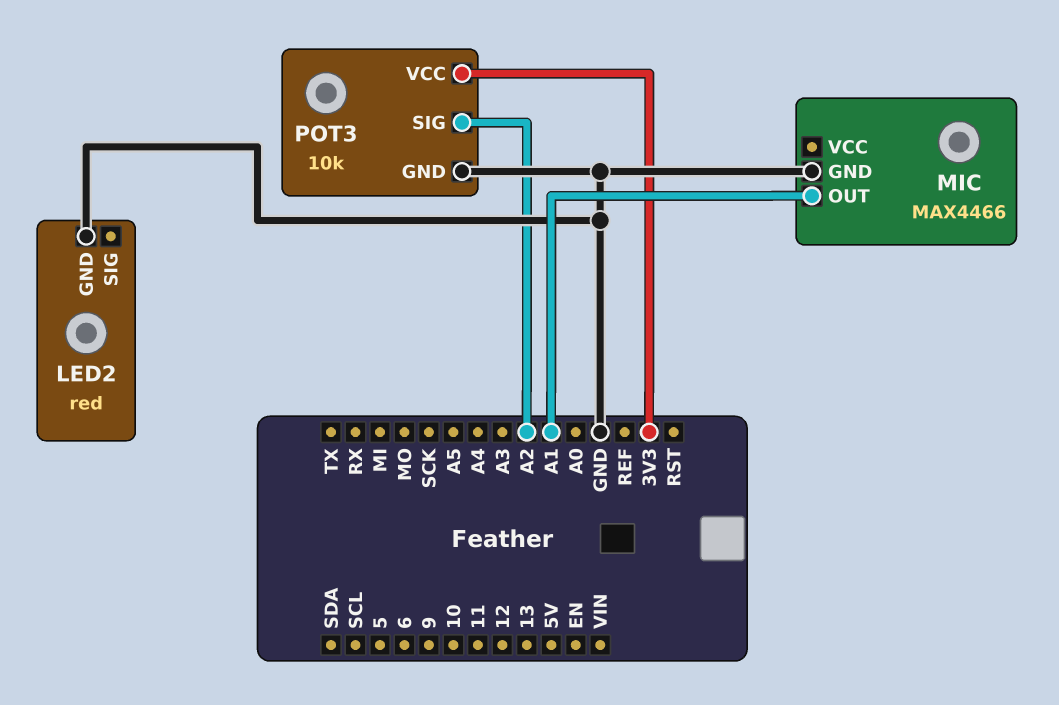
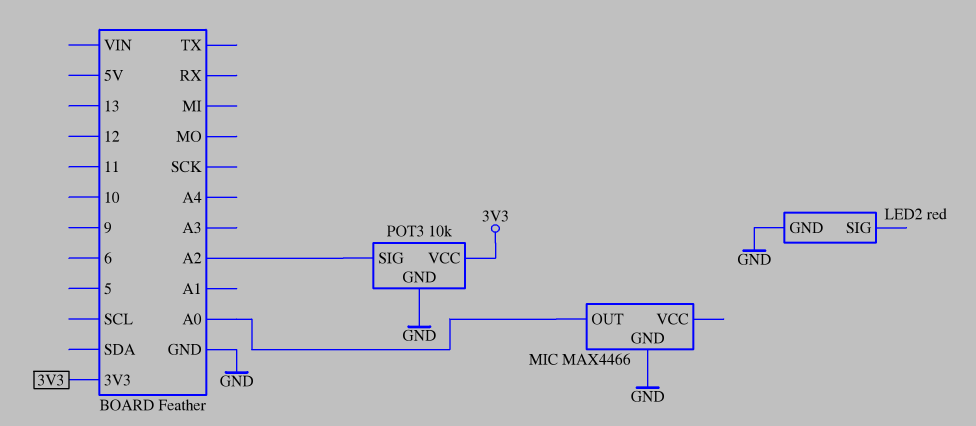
MIC pin OUT: A1 -> A0

